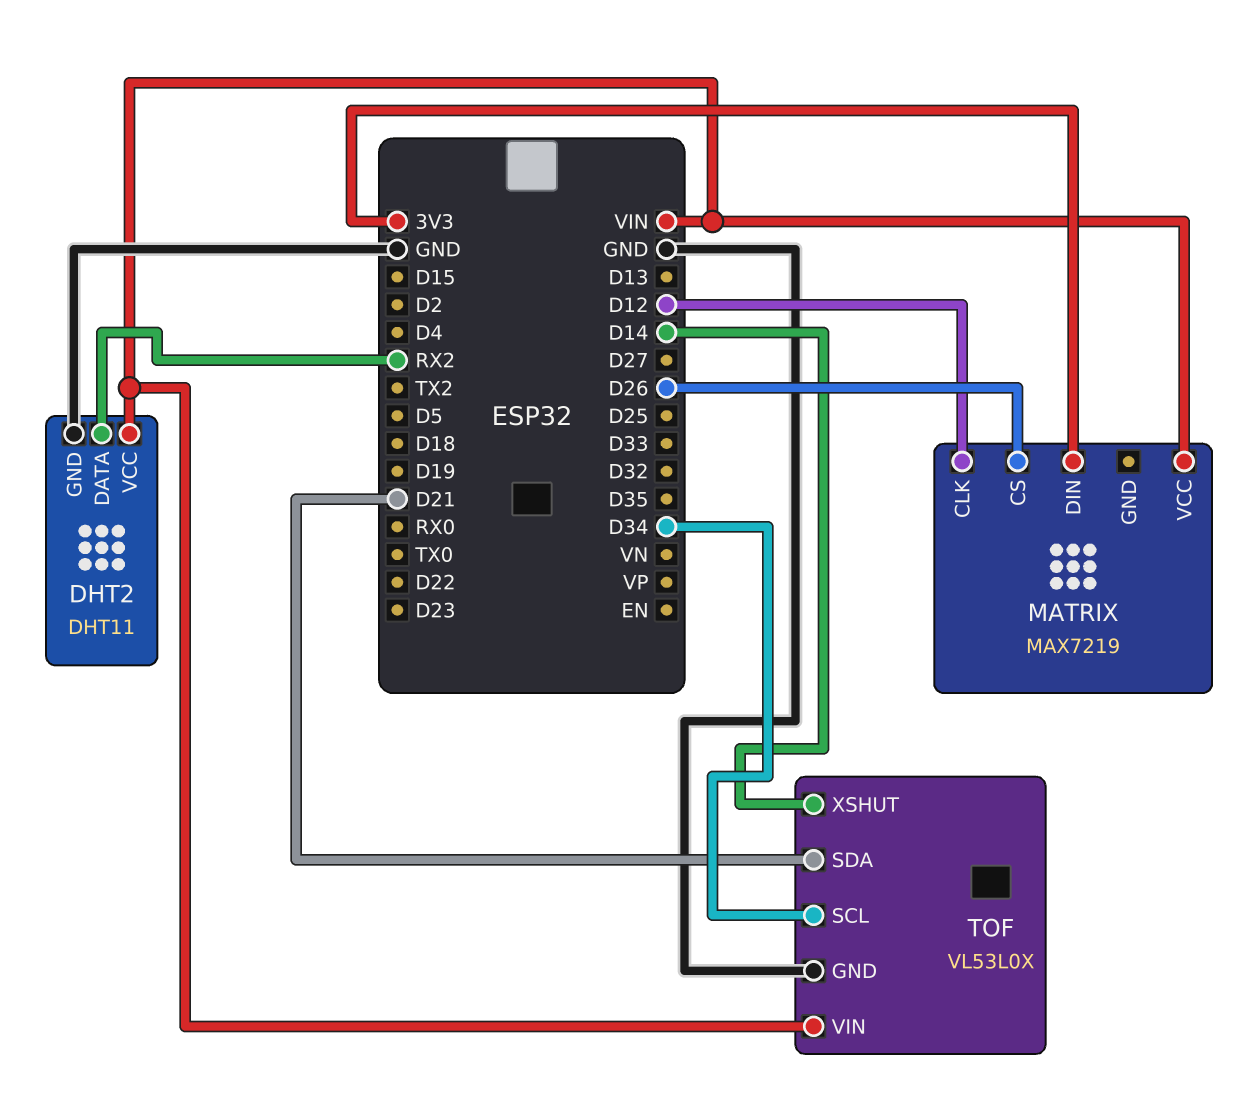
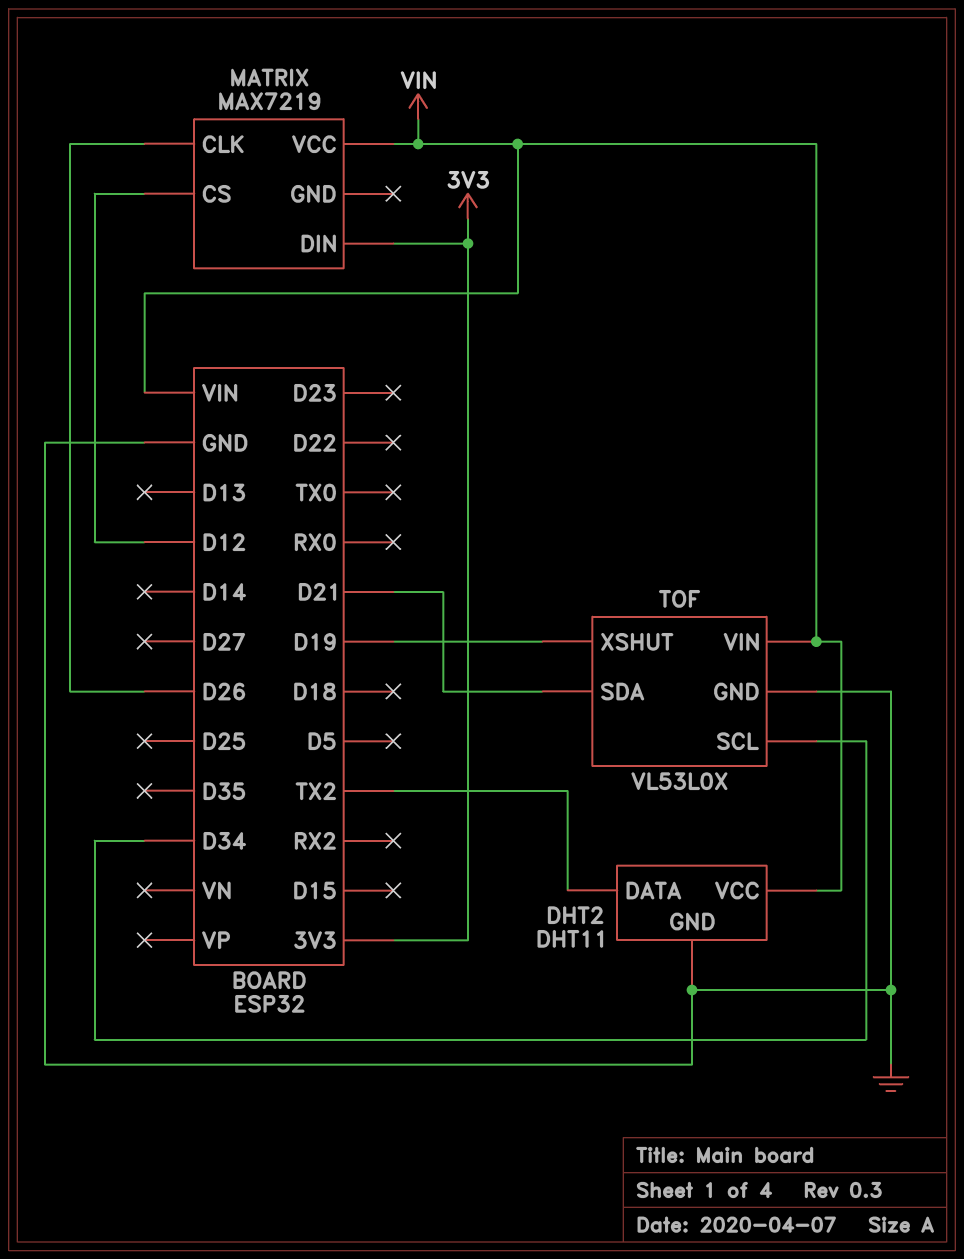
DHT2 pin DATA: RX2 -> TX2
MATRIX pin CLK: D12 -> D26
MATRIX pin CS: D26 -> D12
TOF pin XSHUT: D14 -> D19

